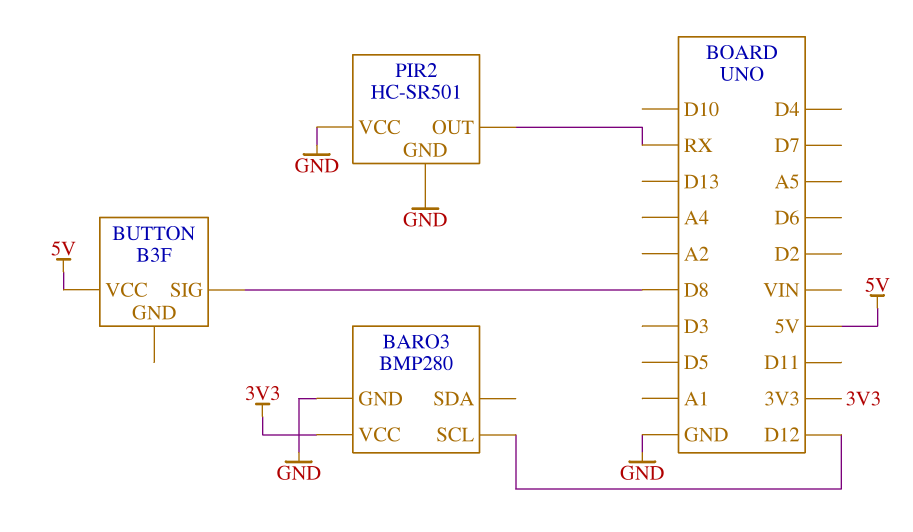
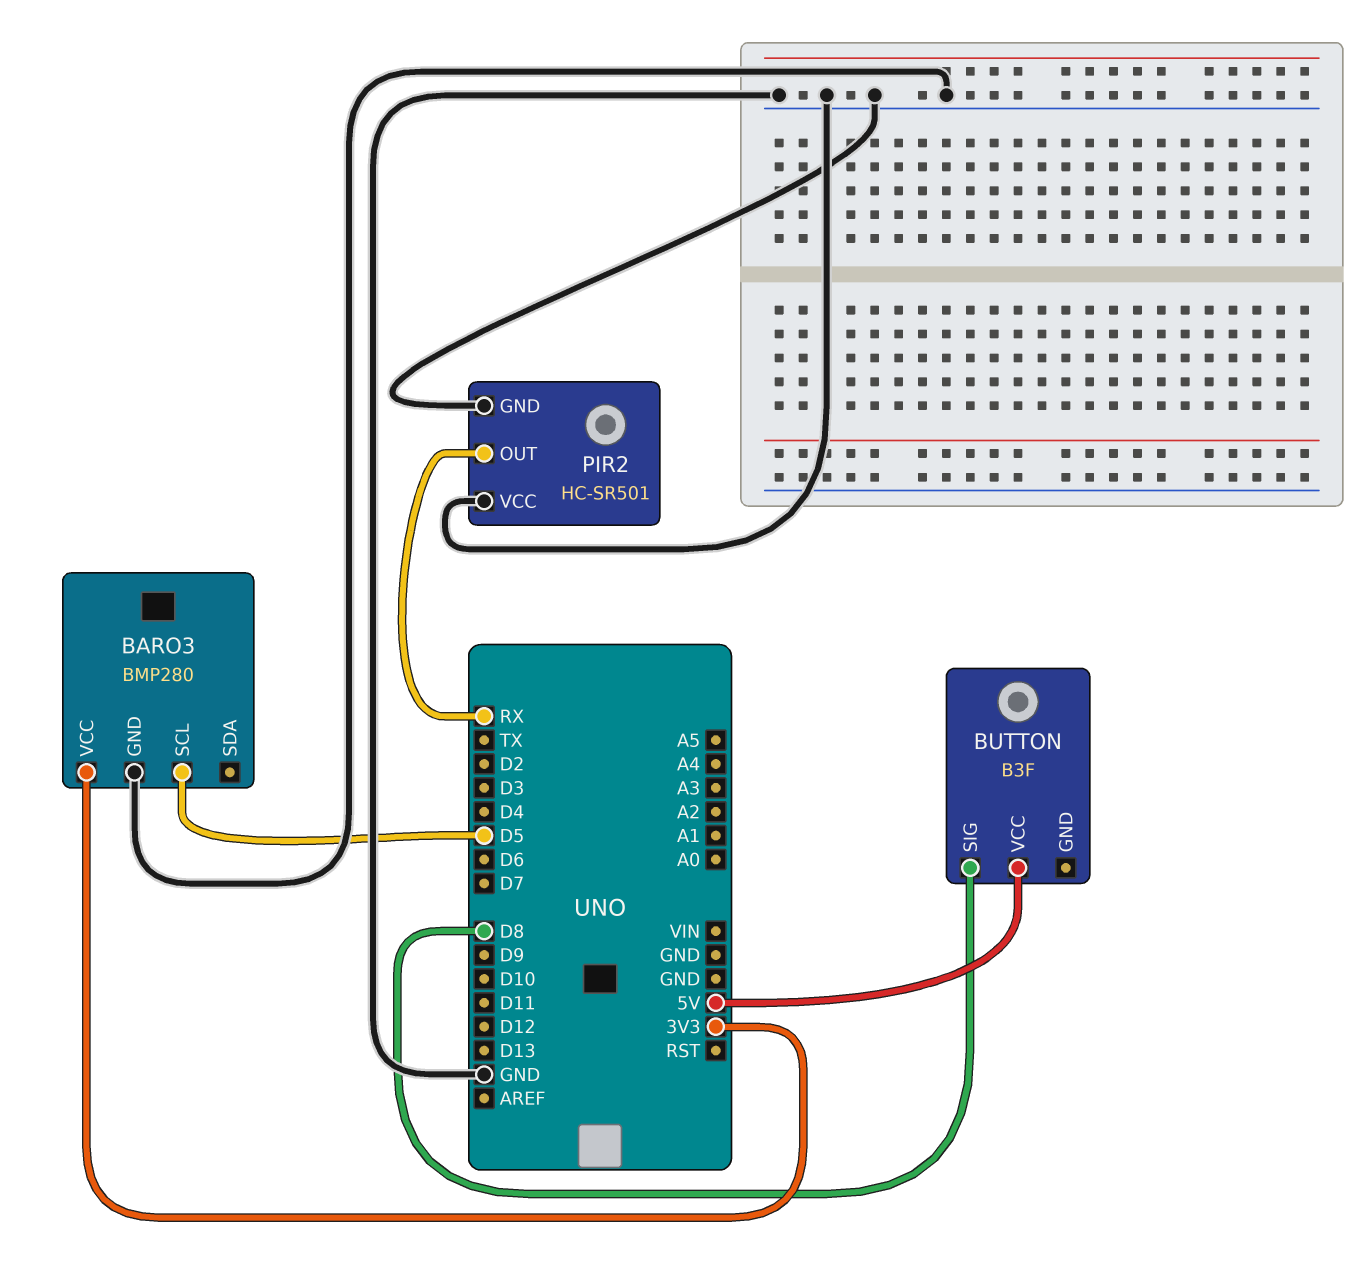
BARO3 pin SCL: D12 -> D5

